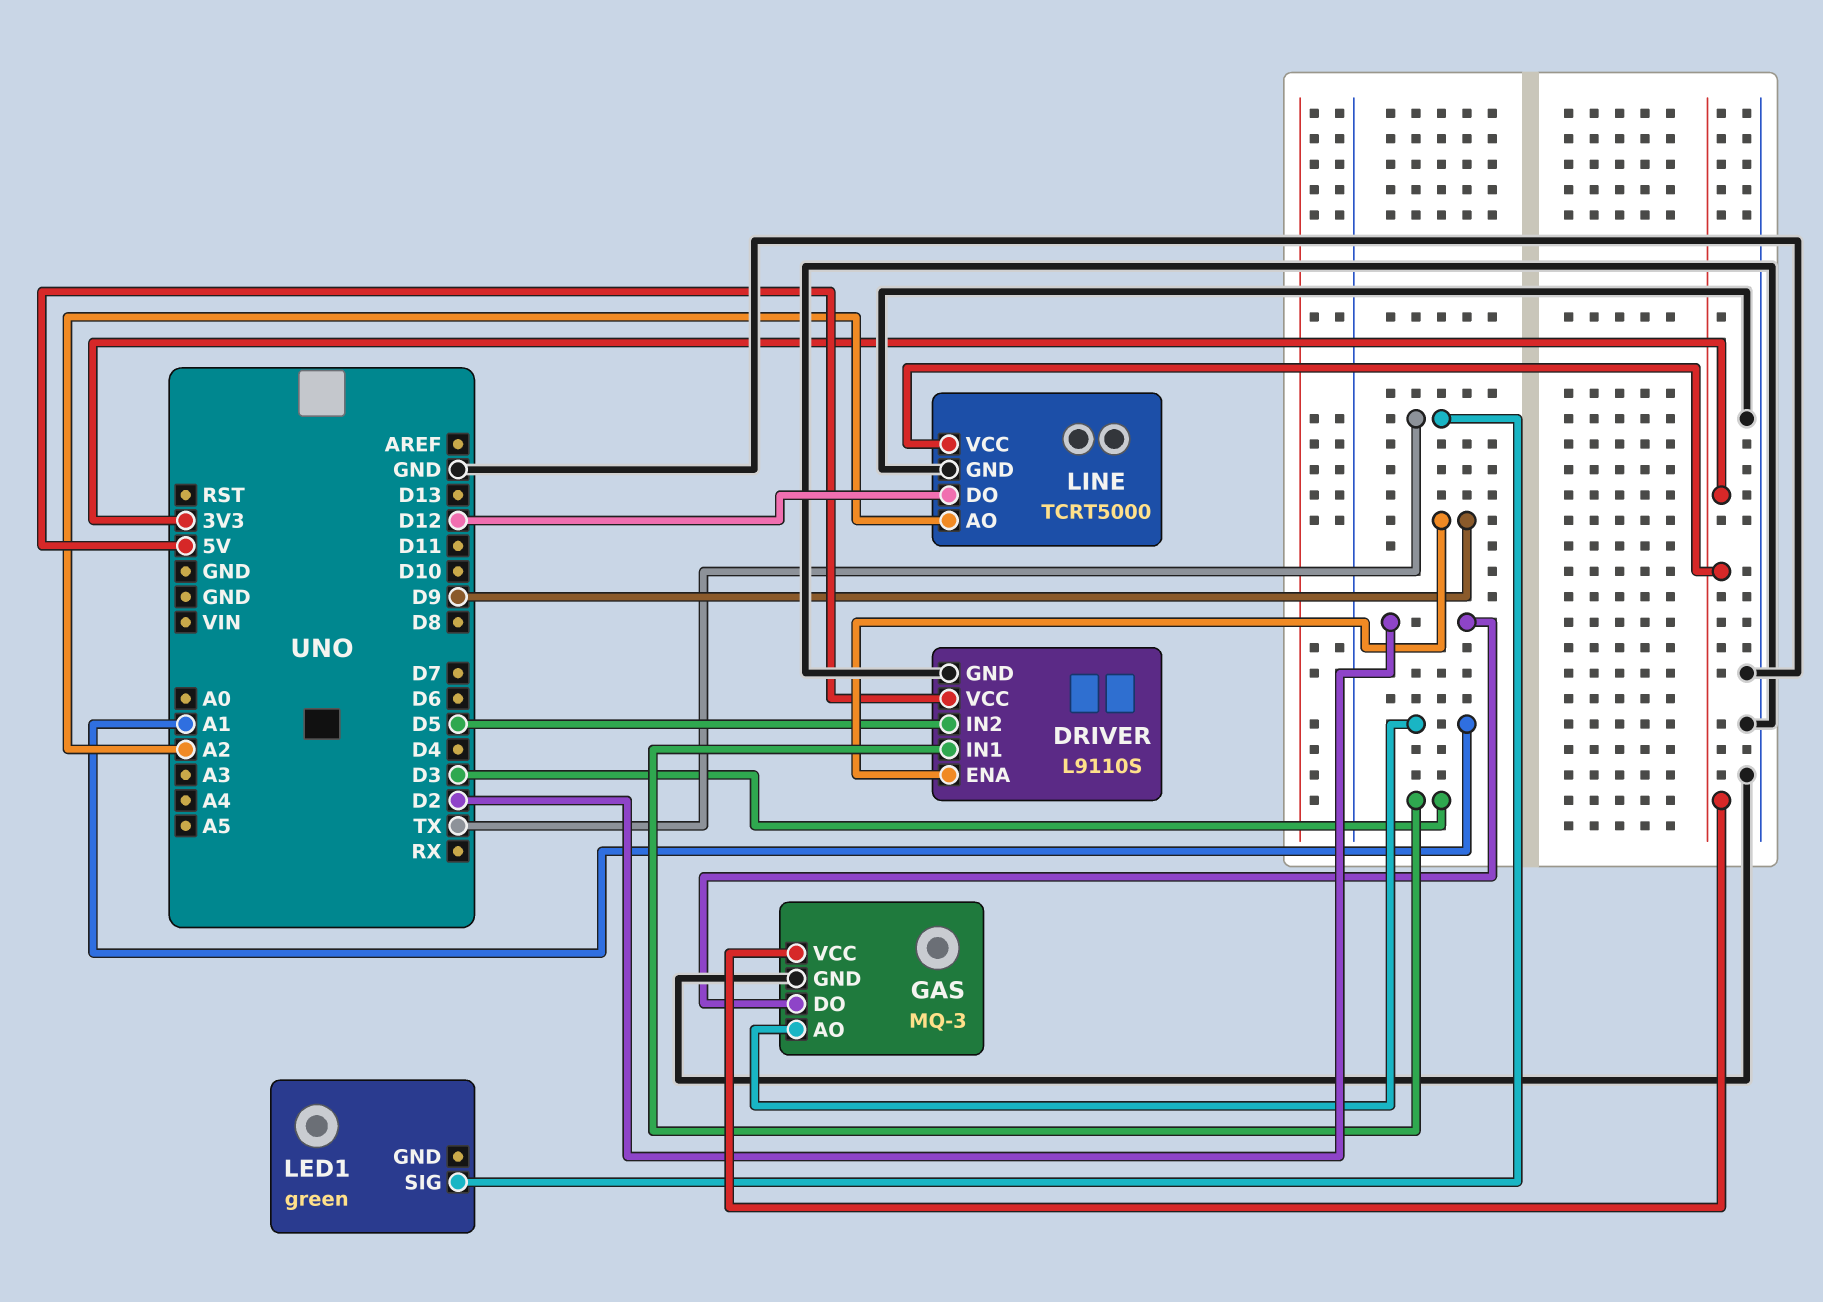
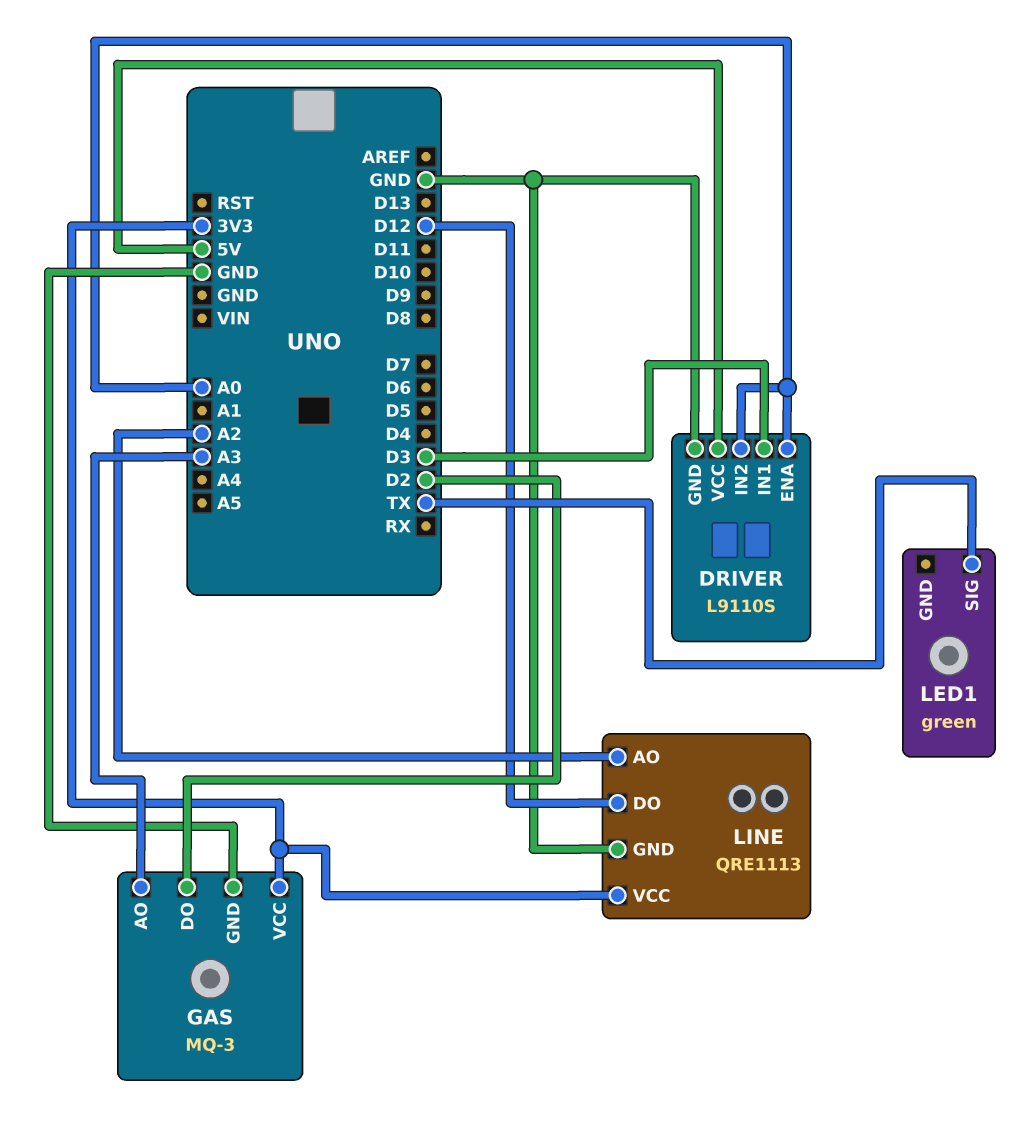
DRIVER pin ENA: D9 -> A0
DRIVER pin IN2: D5 -> A0
GAS pin AO: A1 -> A3
LINE: TCRT5000 -> QRE1113

